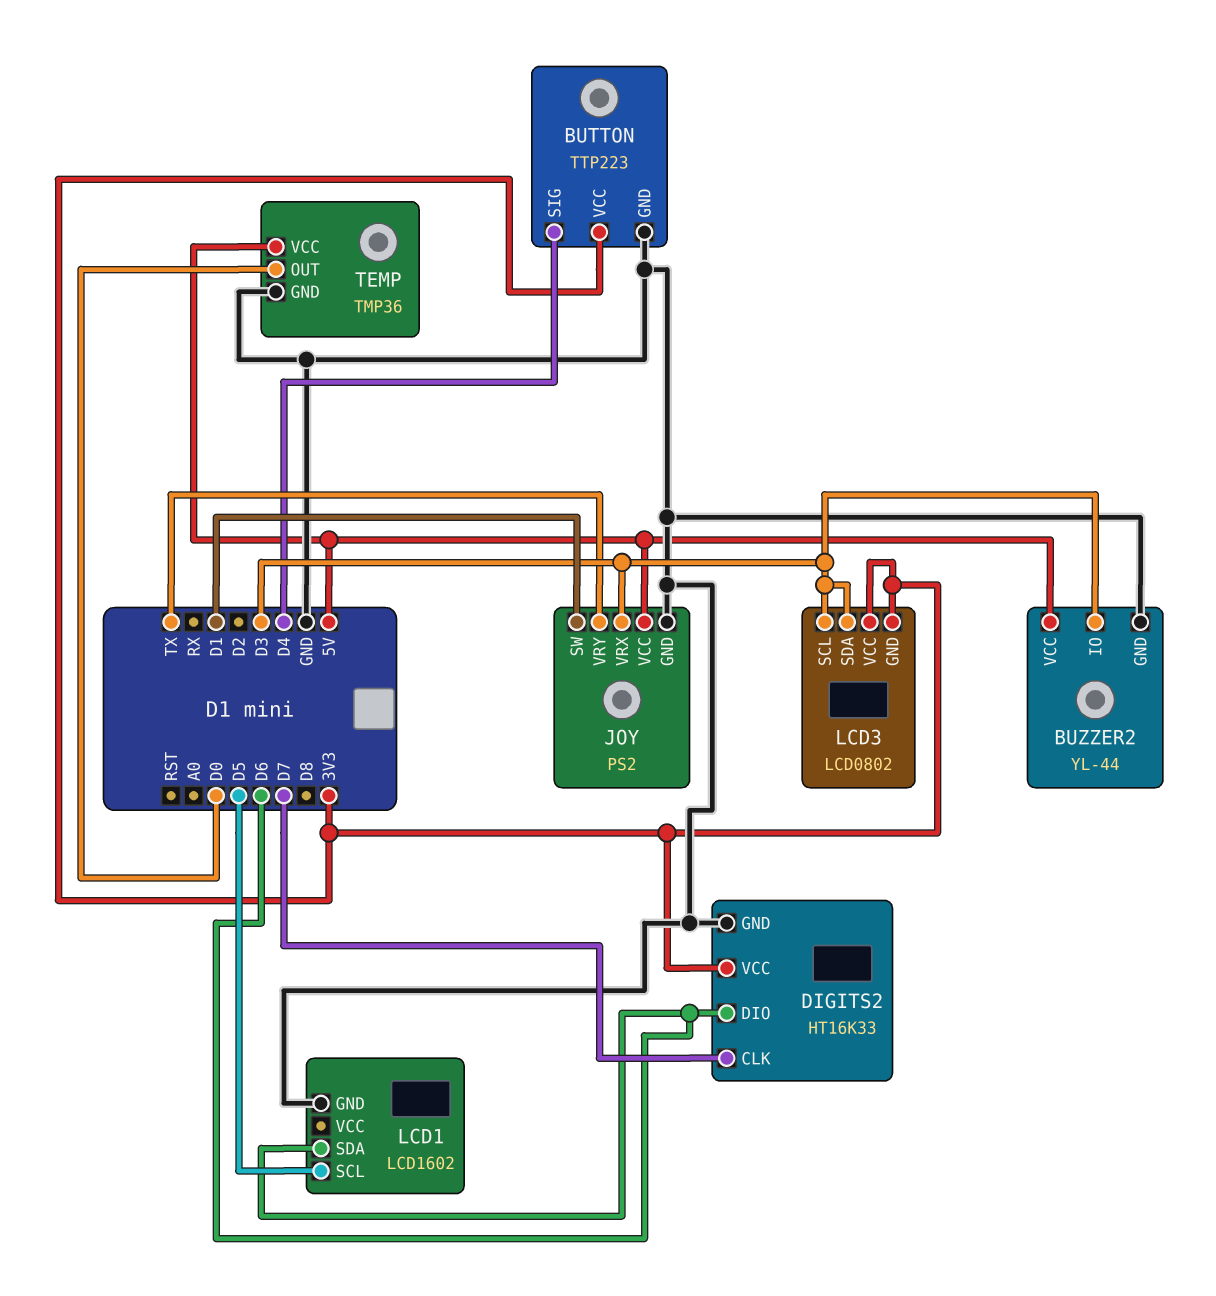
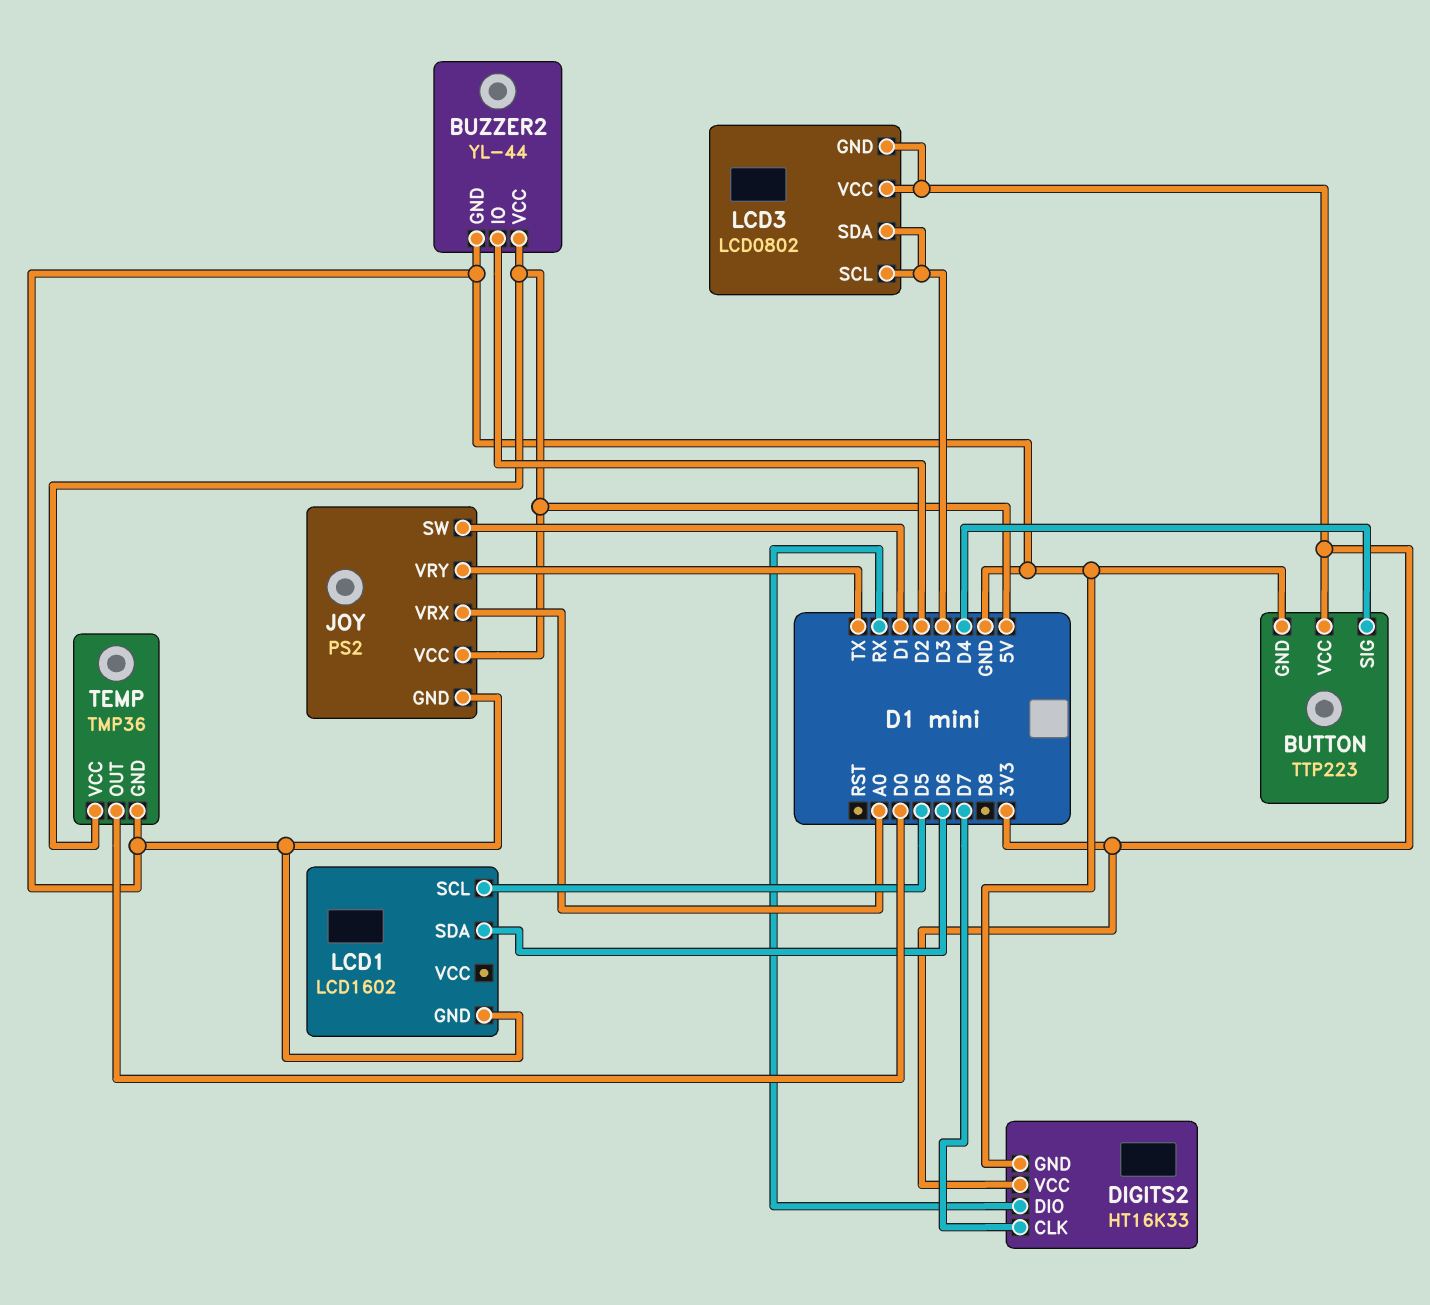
BUZZER2 pin IO: D3 -> D2
DIGITS2 pin DIO: D6 -> RX
JOY pin VRX: D3 -> A0

